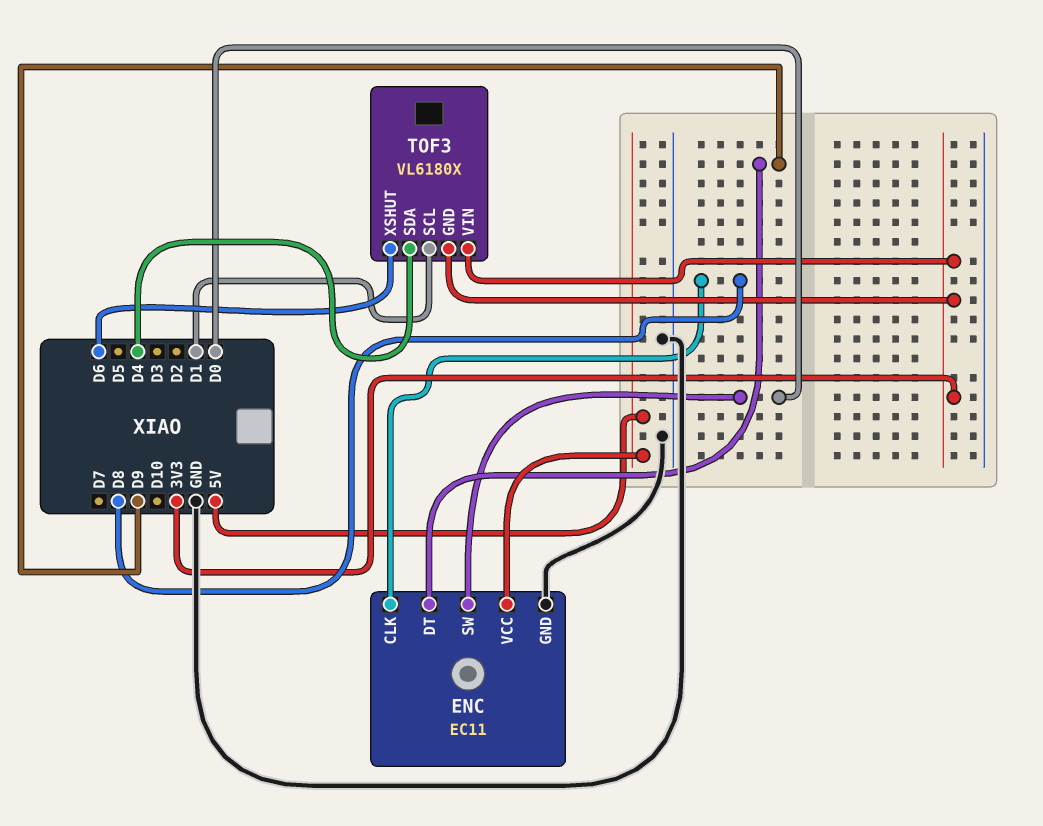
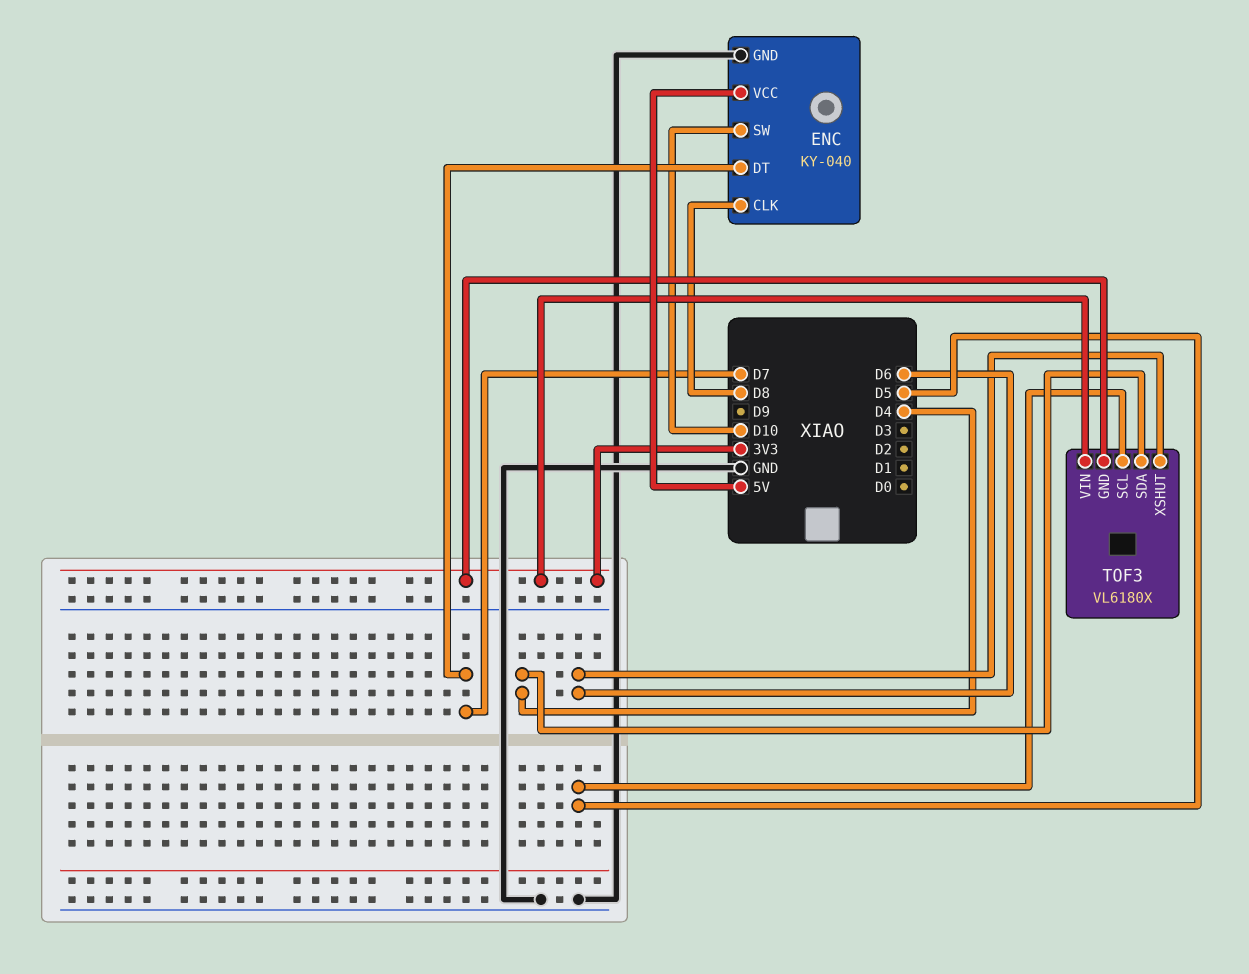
ENC: EC11 -> KY-040
ENC pin DT: D9 -> D7
ENC pin SW: D0 -> D10
TOF3 pin SCL: D1 -> D5

